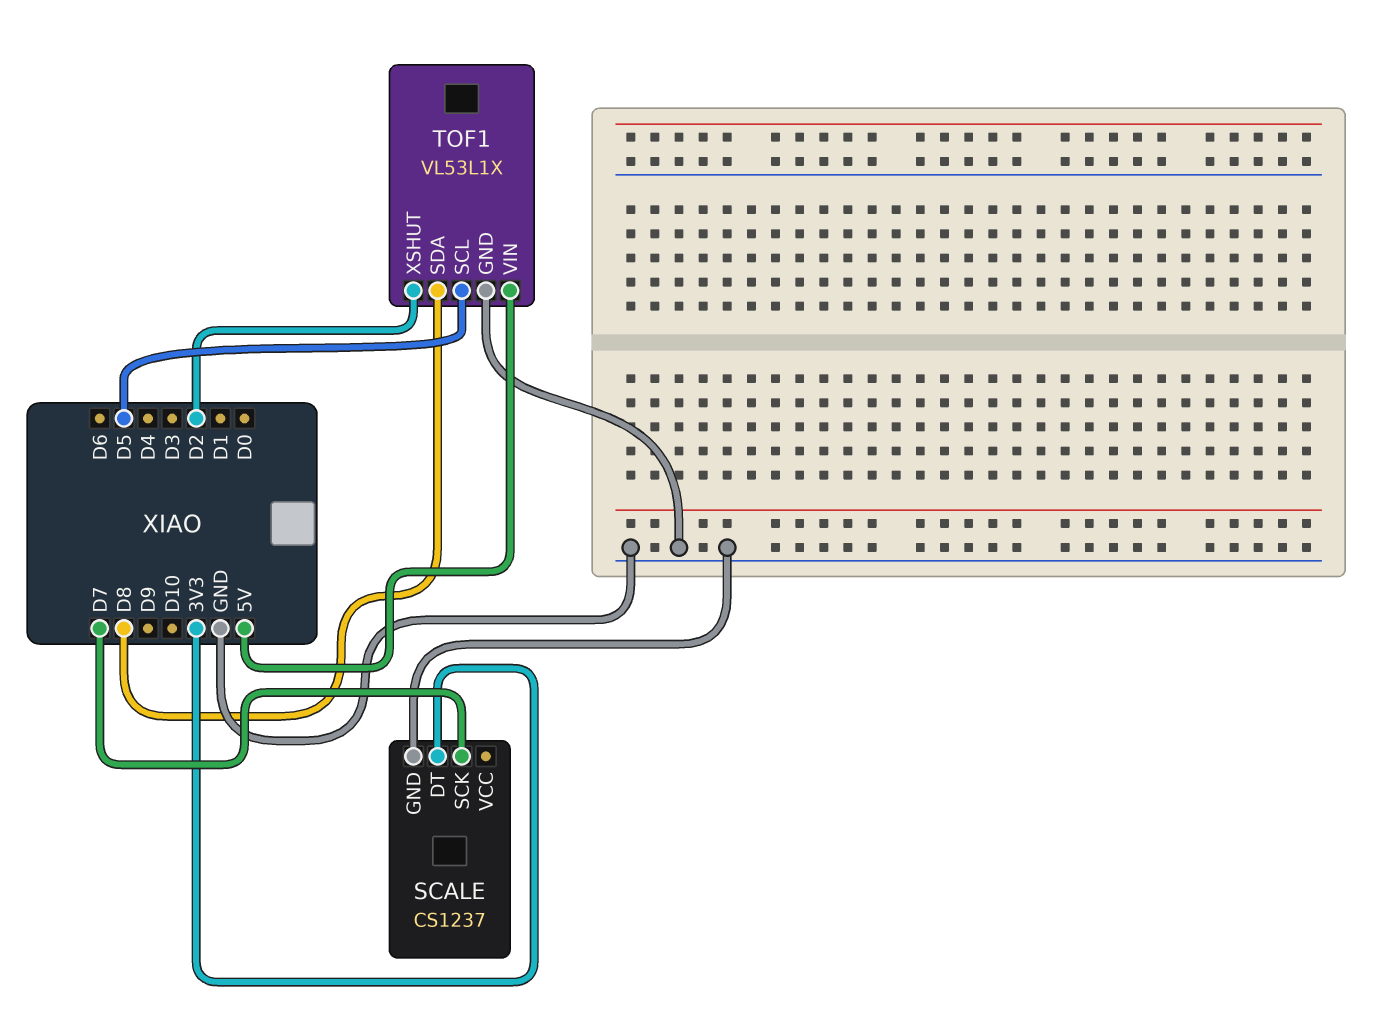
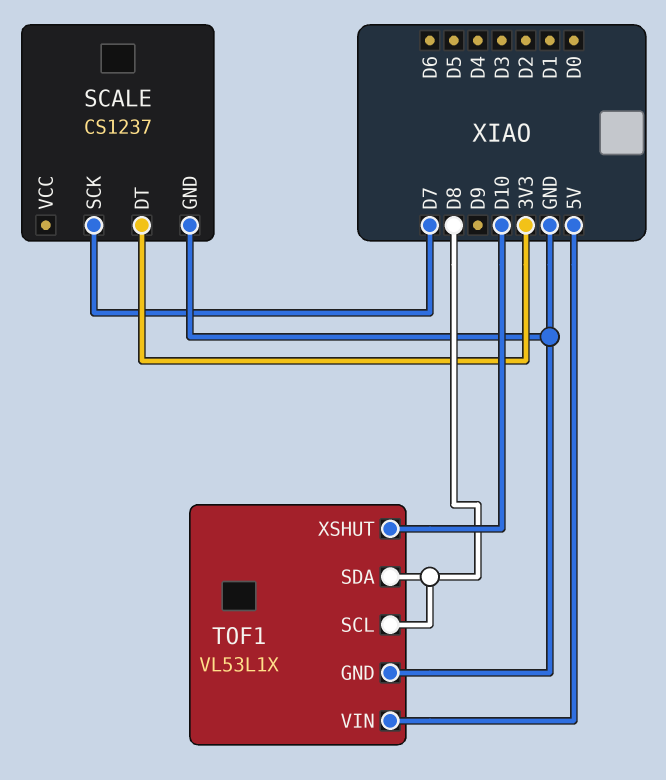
TOF1 pin SCL: D5 -> D8
TOF1 pin XSHUT: D2 -> D10

